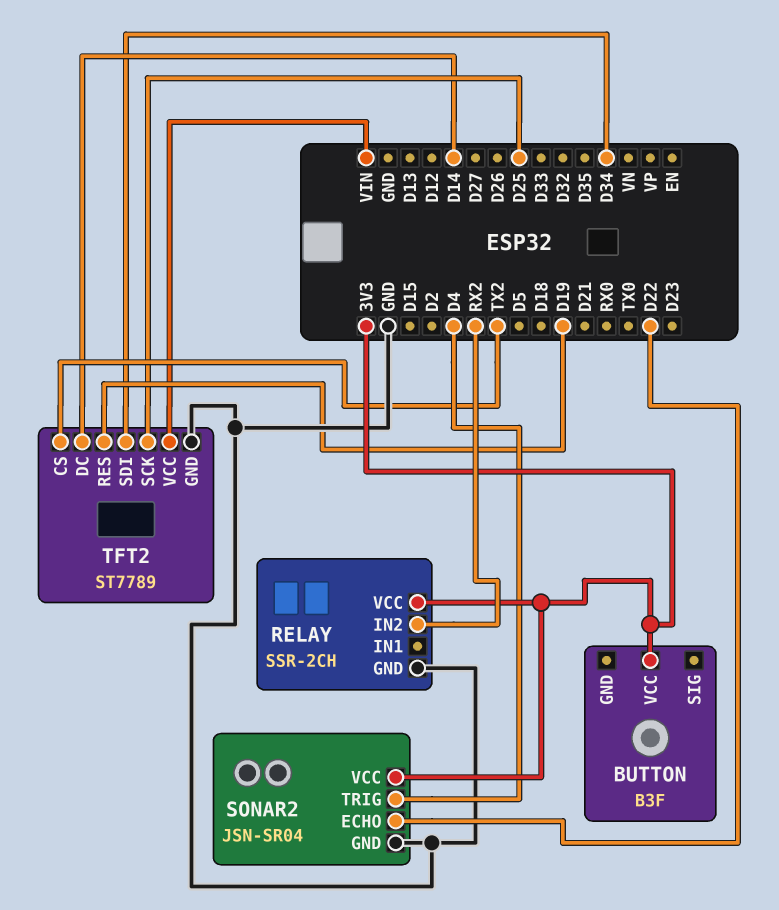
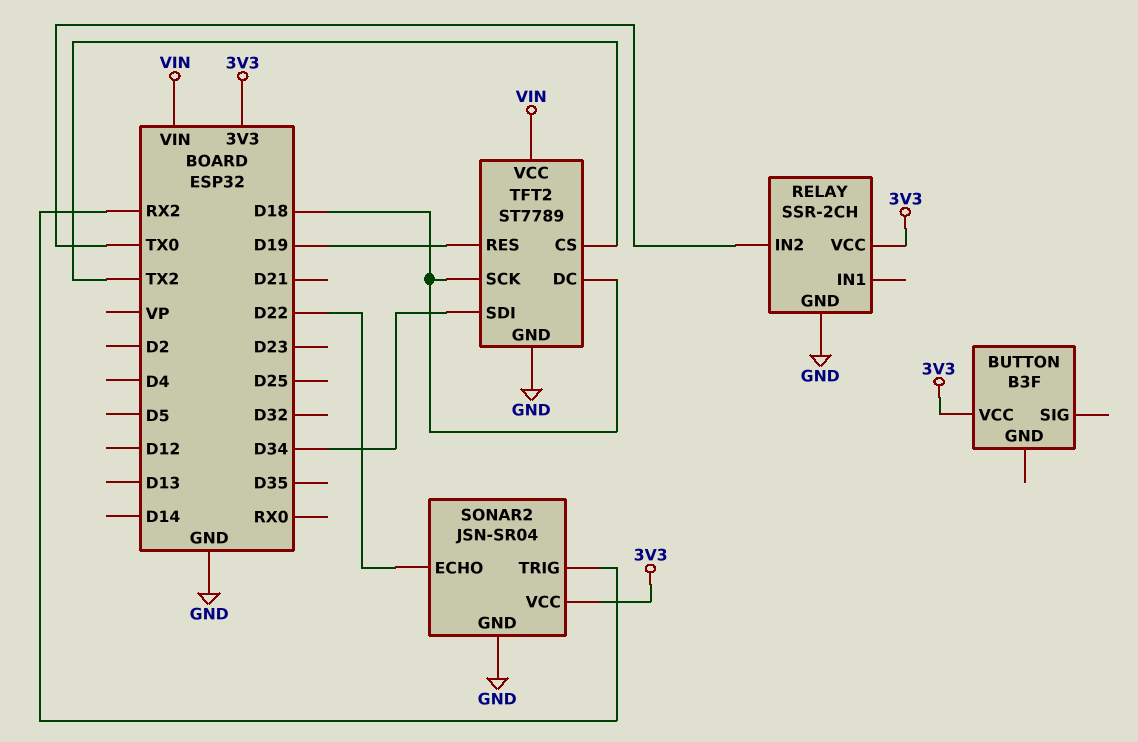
RELAY pin IN2: RX2 -> TX0
SONAR2 pin TRIG: D4 -> RX2
TFT2 pin DC: D14 -> D18
TFT2 pin SCK: D25 -> D18

